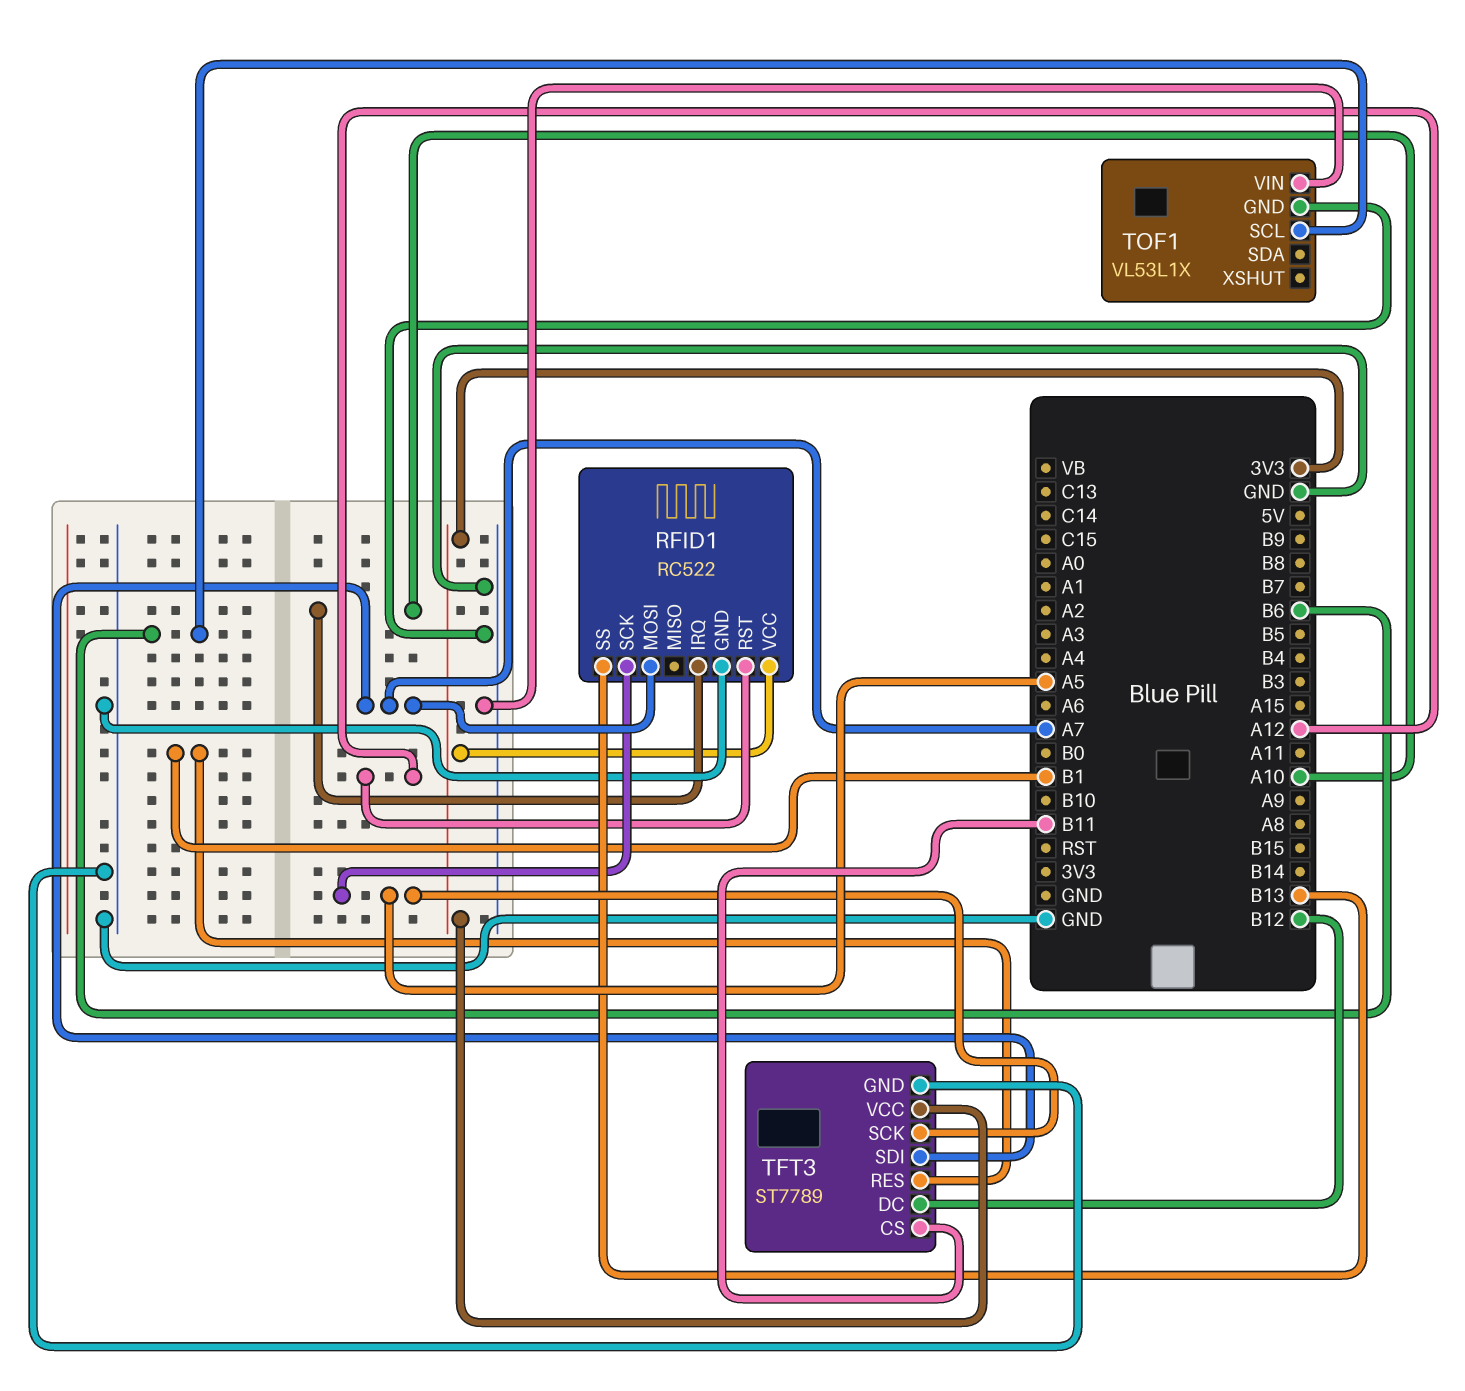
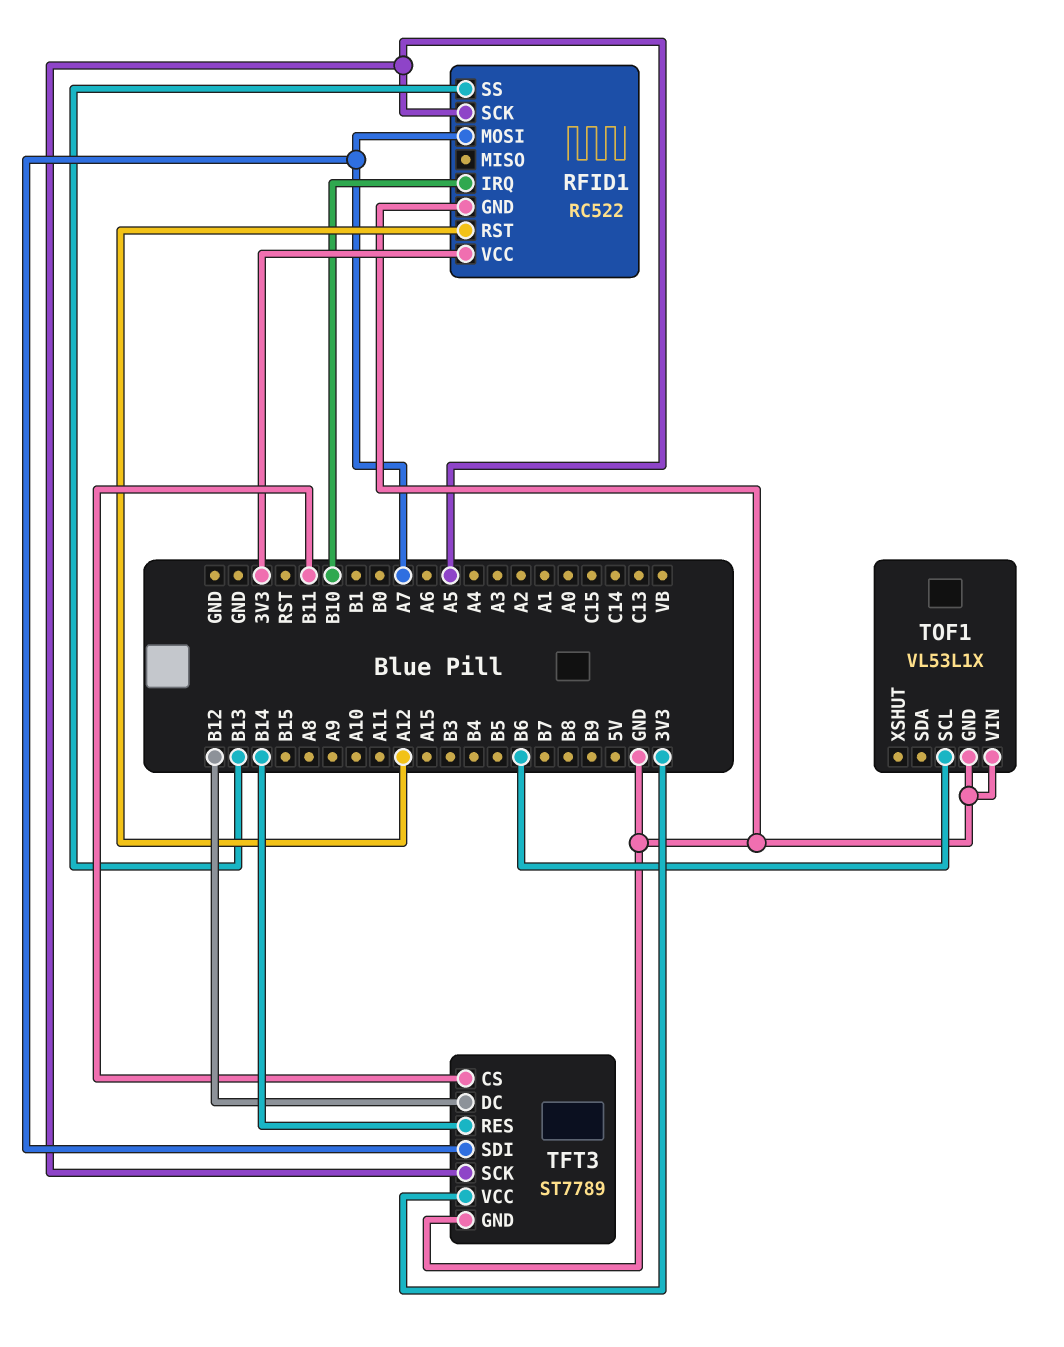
RFID1 pin IRQ: A10 -> B10
TFT3 pin RES: B1 -> B14

